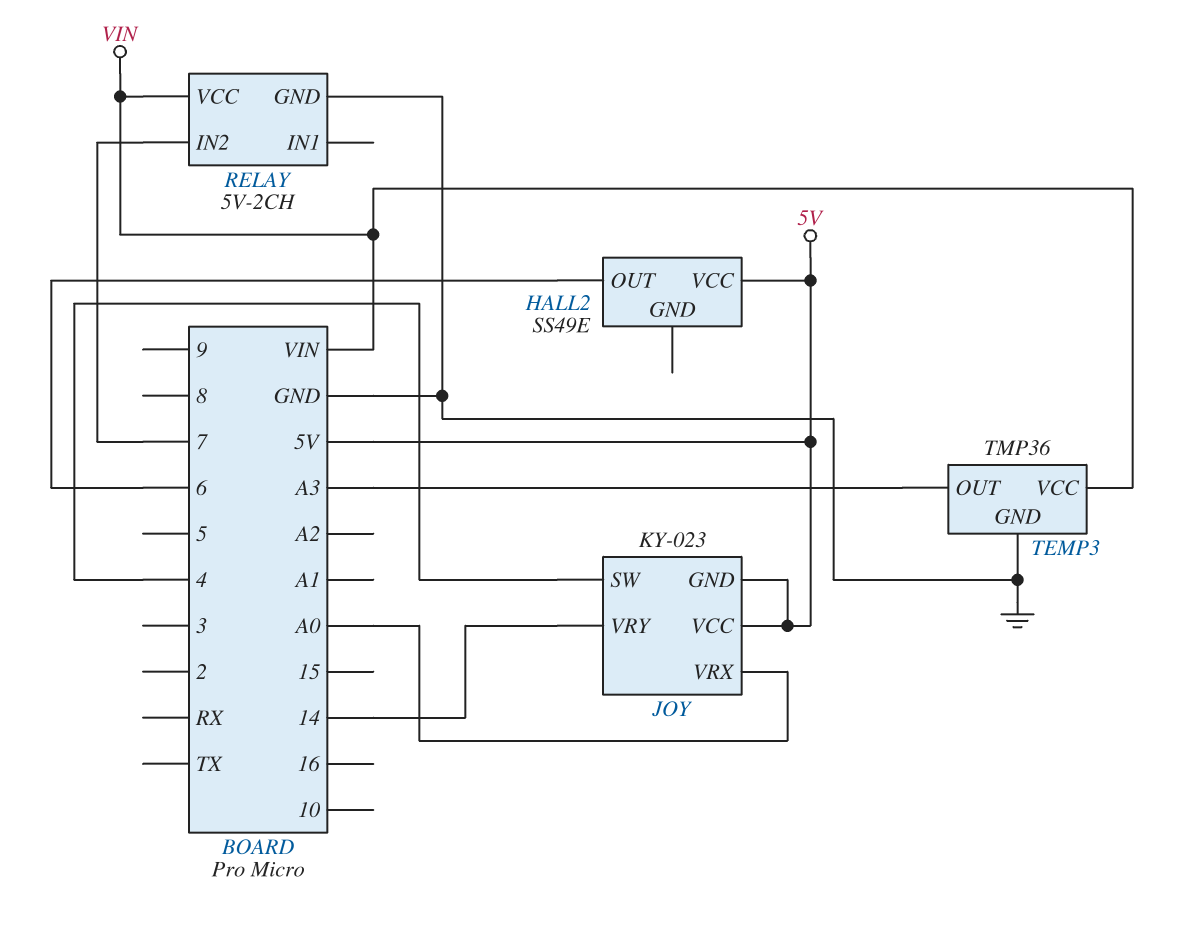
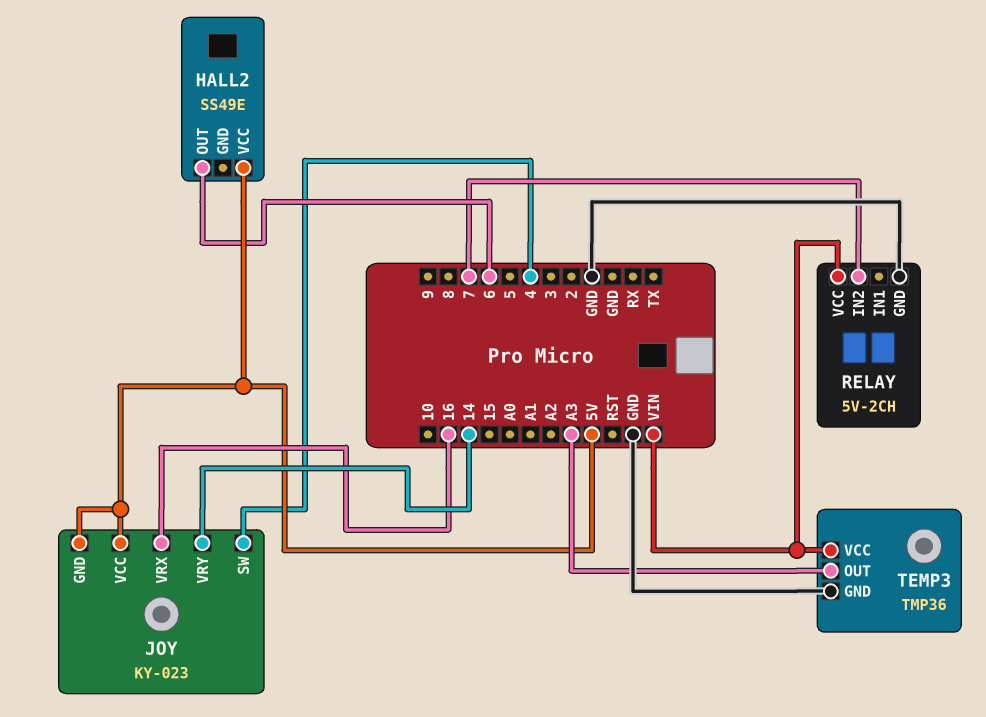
JOY pin VRX: A0 -> 16

